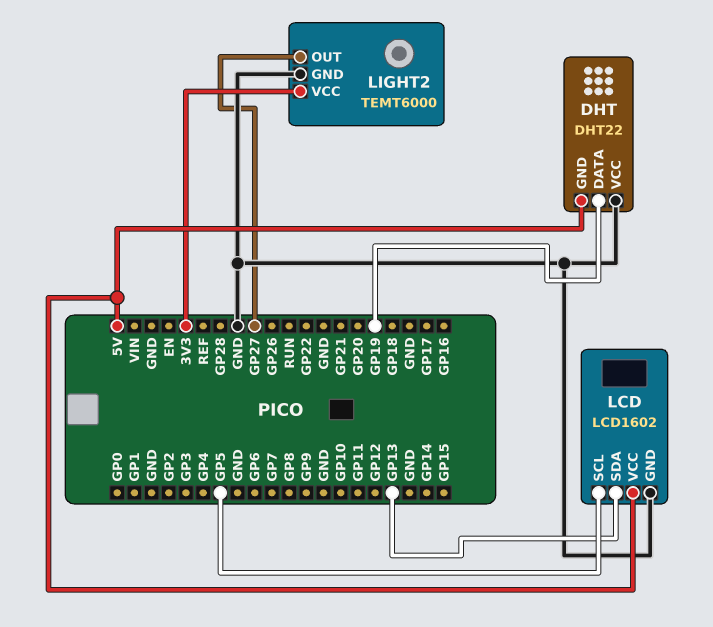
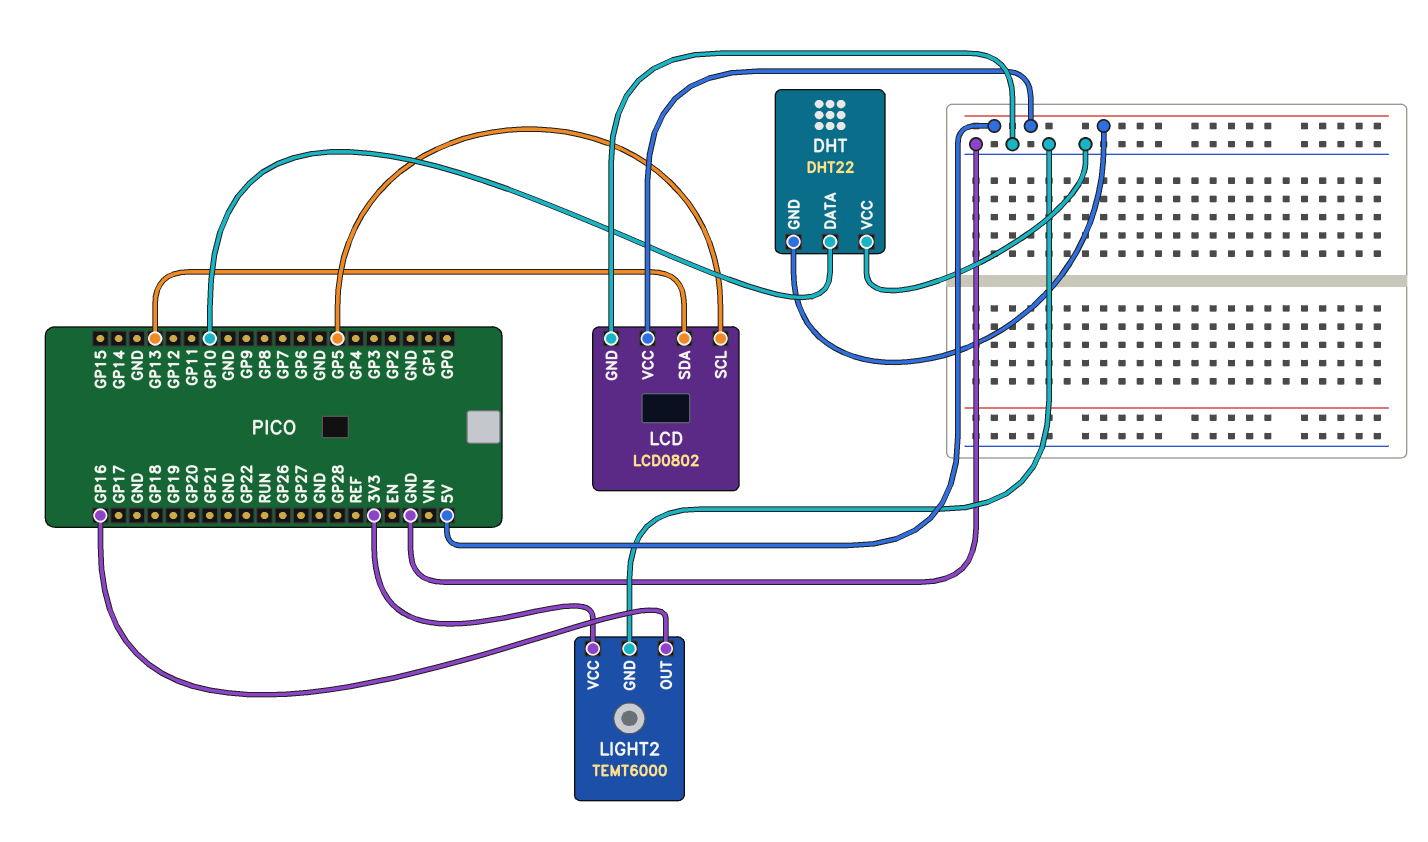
DHT pin DATA: GP19 -> GP10
LCD: LCD1602 -> LCD0802
LIGHT2 pin OUT: GP27 -> GP16

